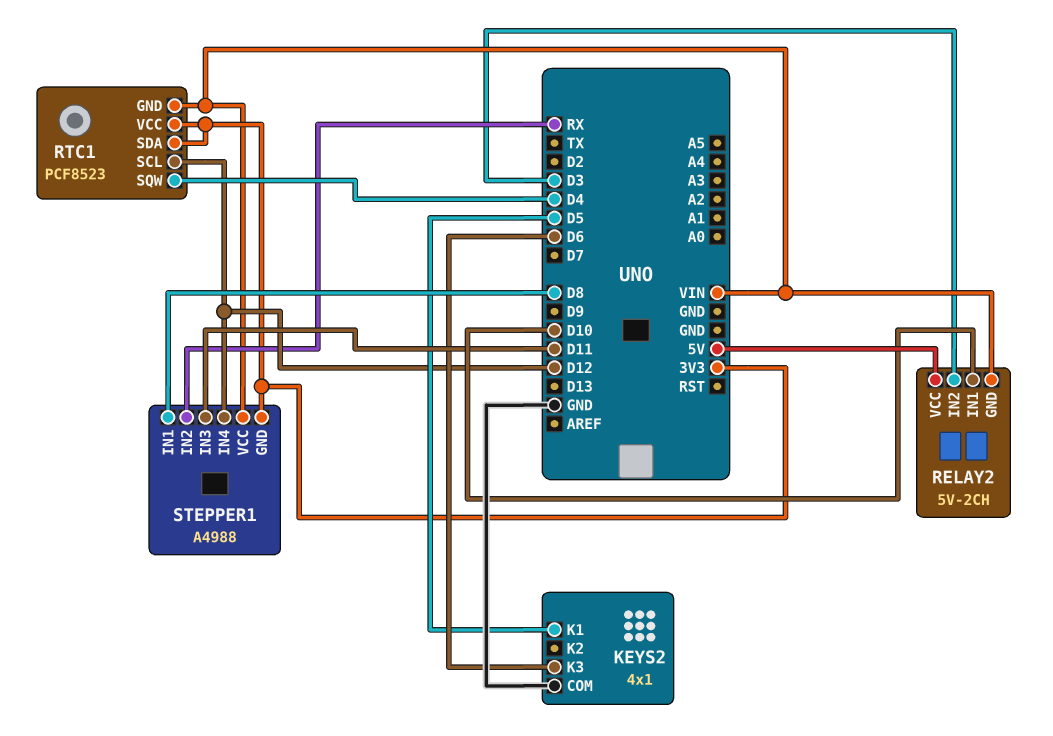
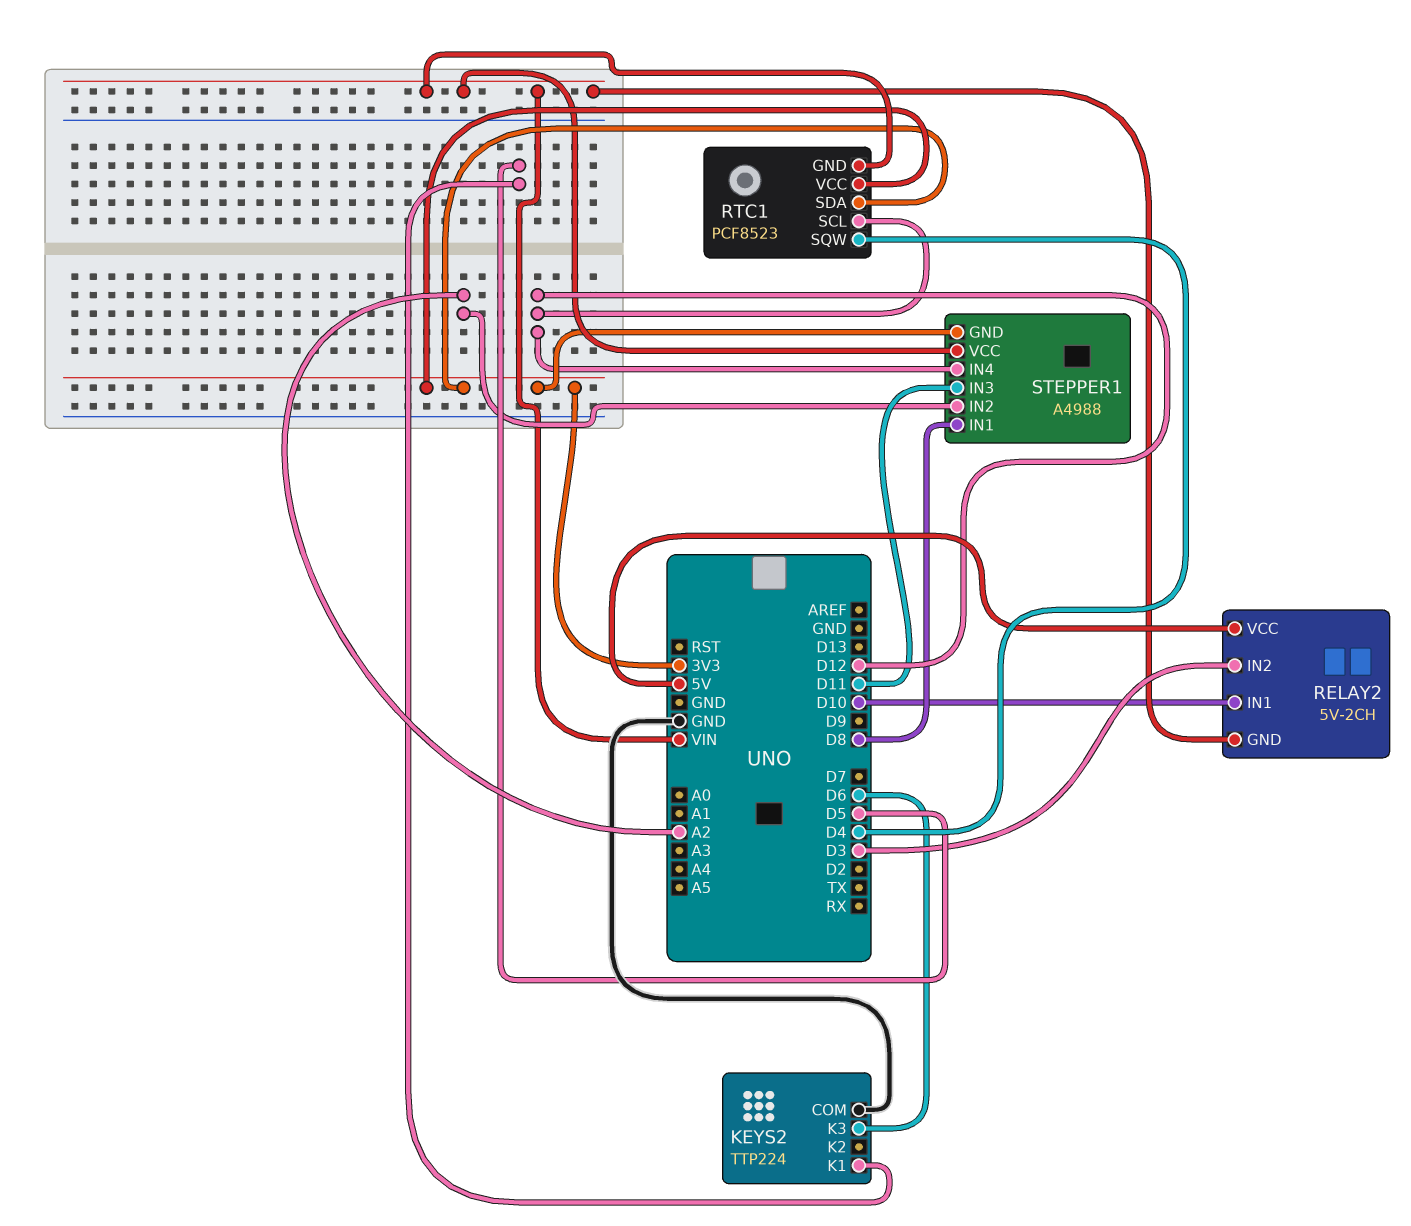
KEYS2: 4x1 -> TTP224
STEPPER1 pin IN2: RX -> A2

